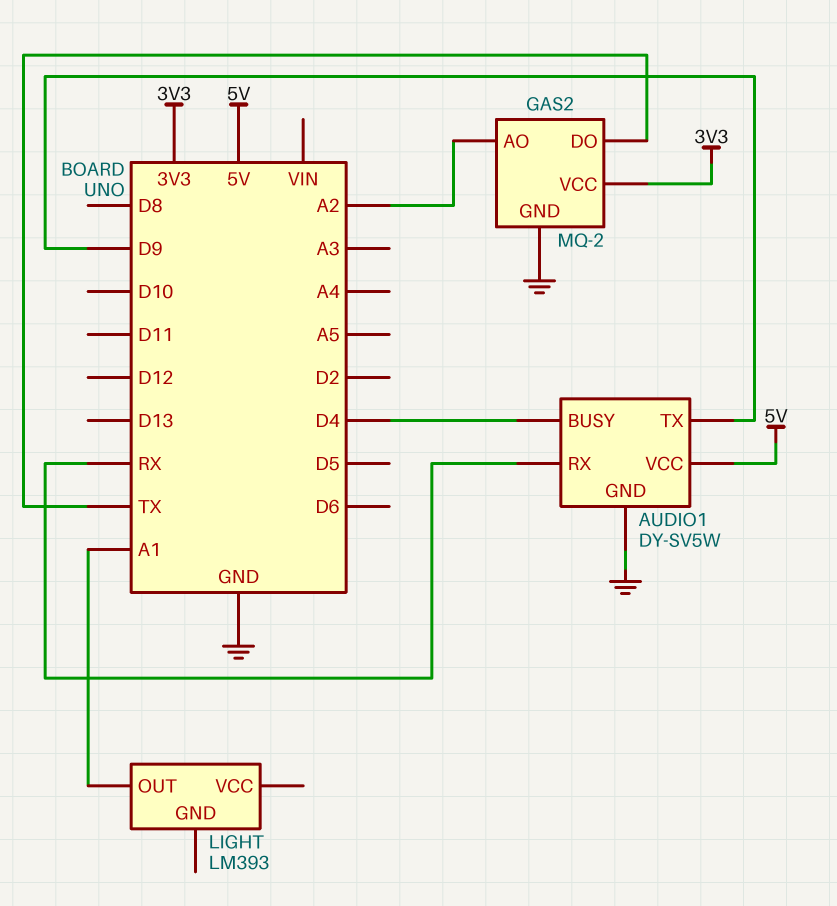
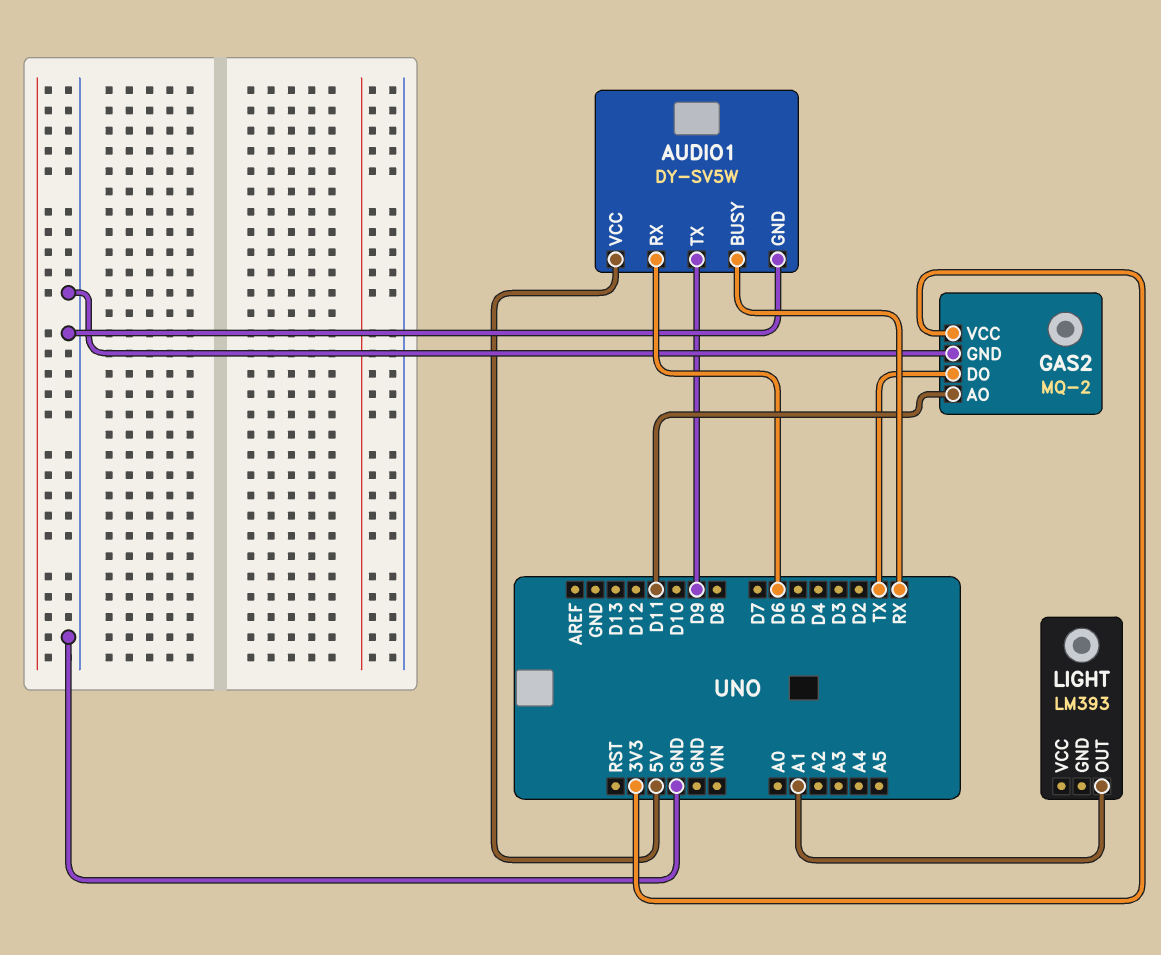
AUDIO1 pin BUSY: D4 -> RX
AUDIO1 pin RX: RX -> D6
GAS2 pin AO: A2 -> D11

